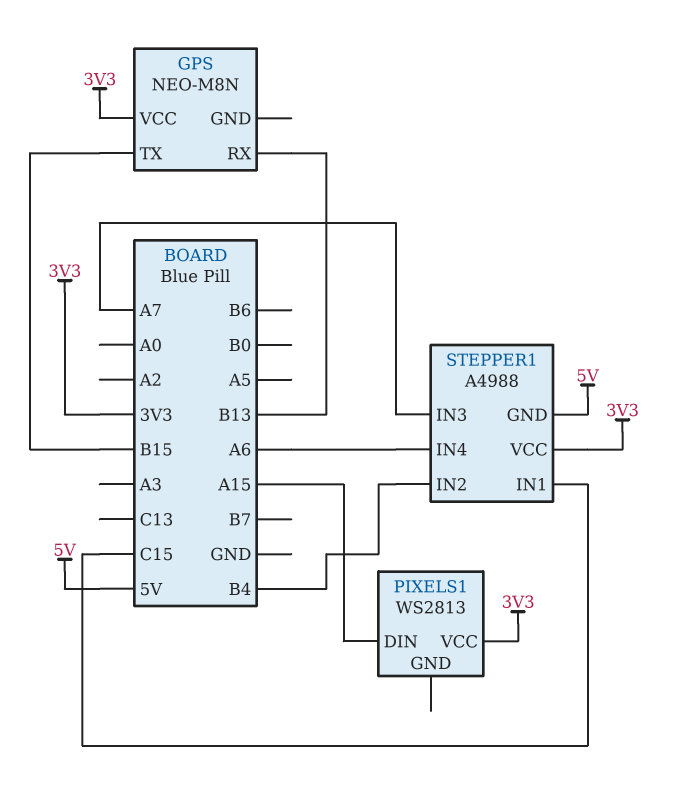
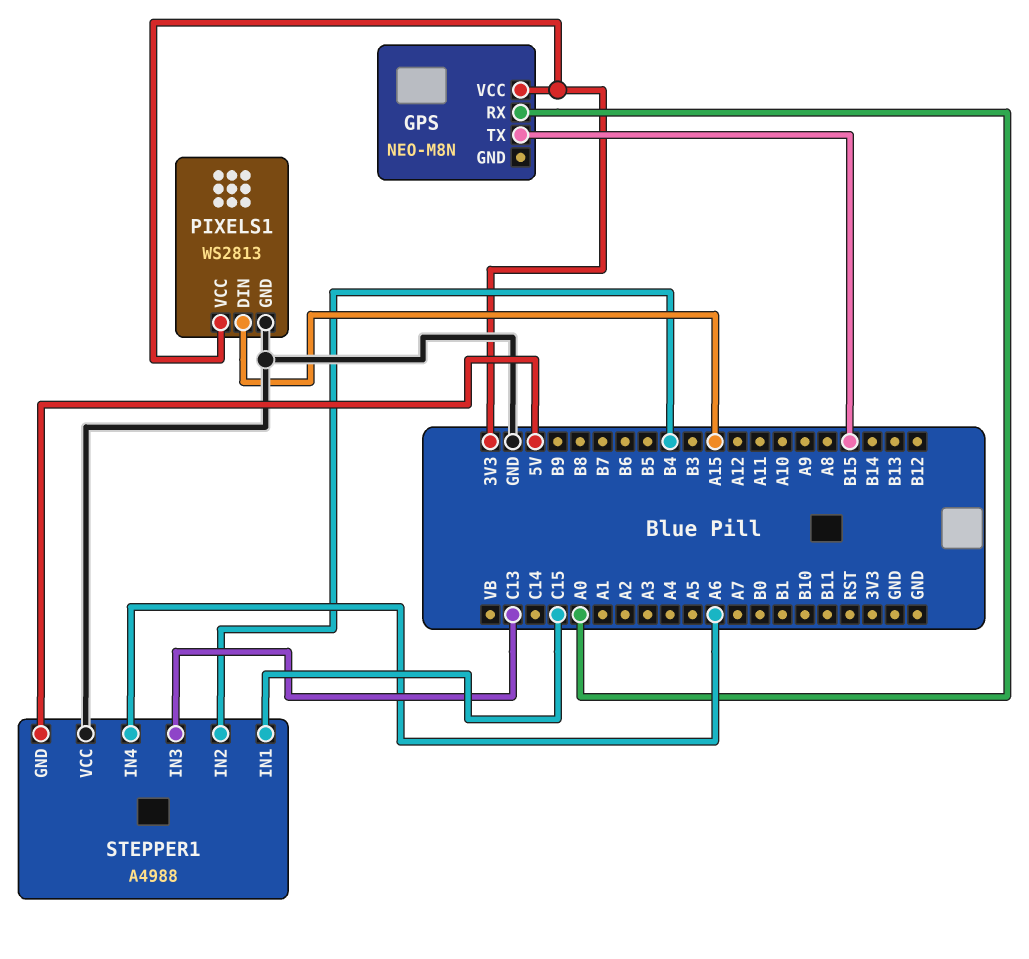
GPS pin RX: B13 -> A0
PIXELS1 pin GND: none -> GND
STEPPER1 pin IN3: A7 -> C13
STEPPER1 pin VCC: 3V3 -> GND

